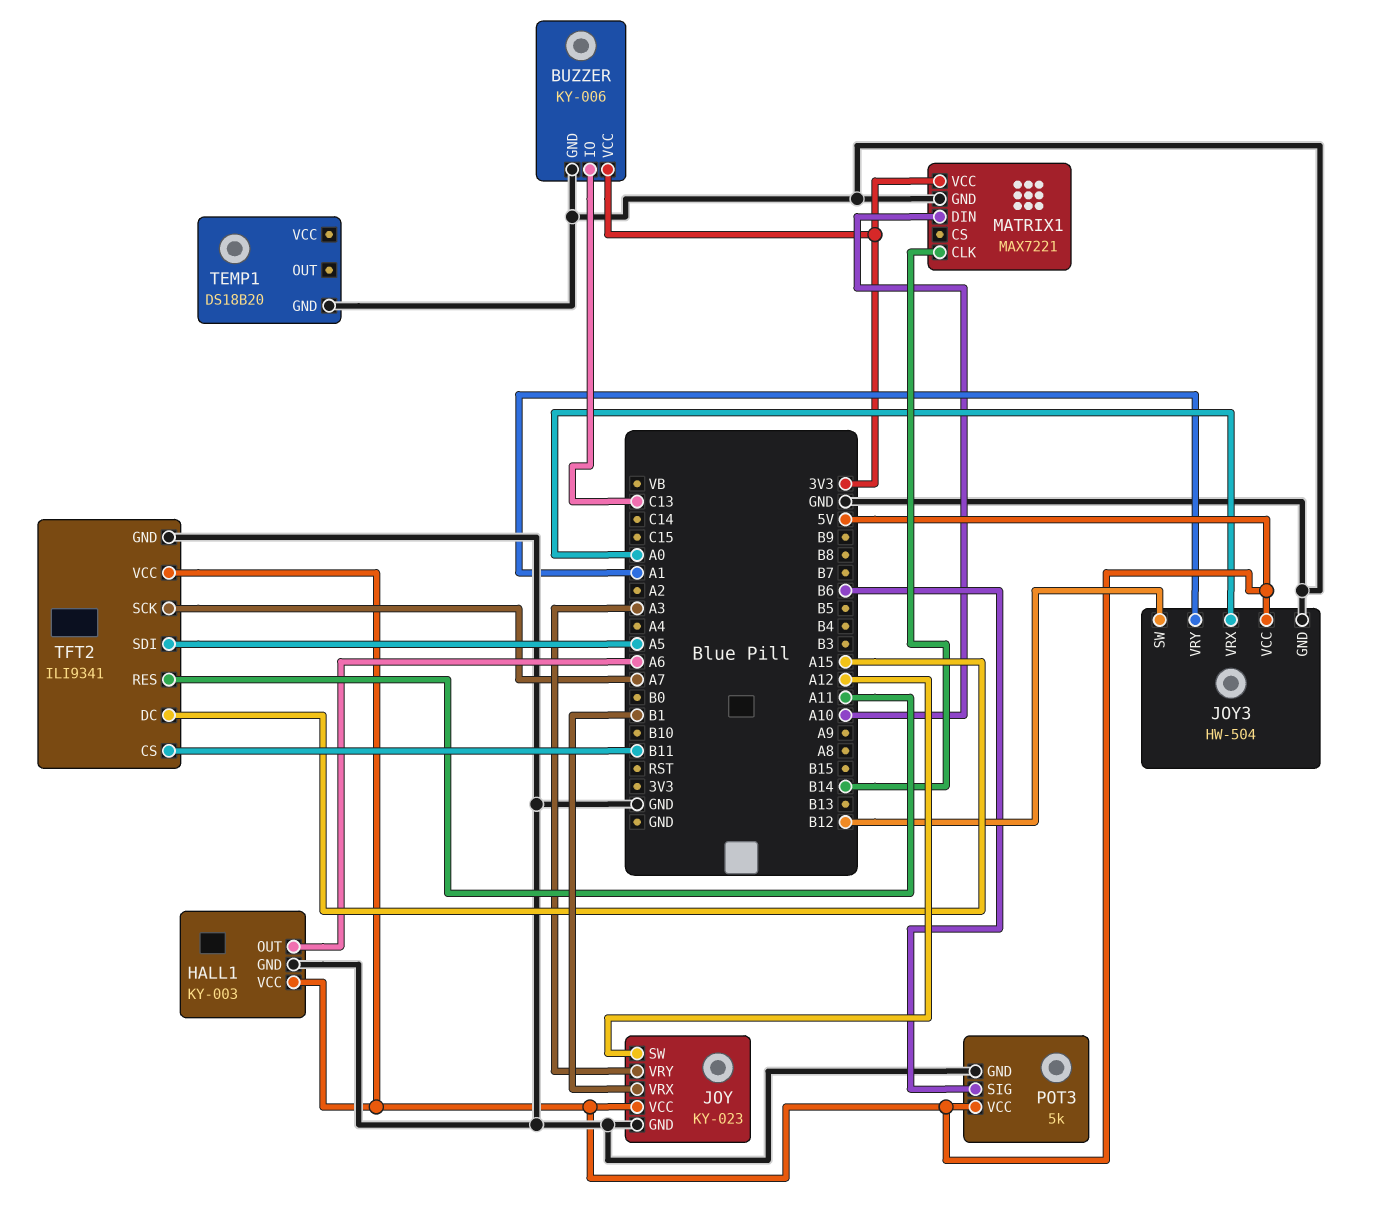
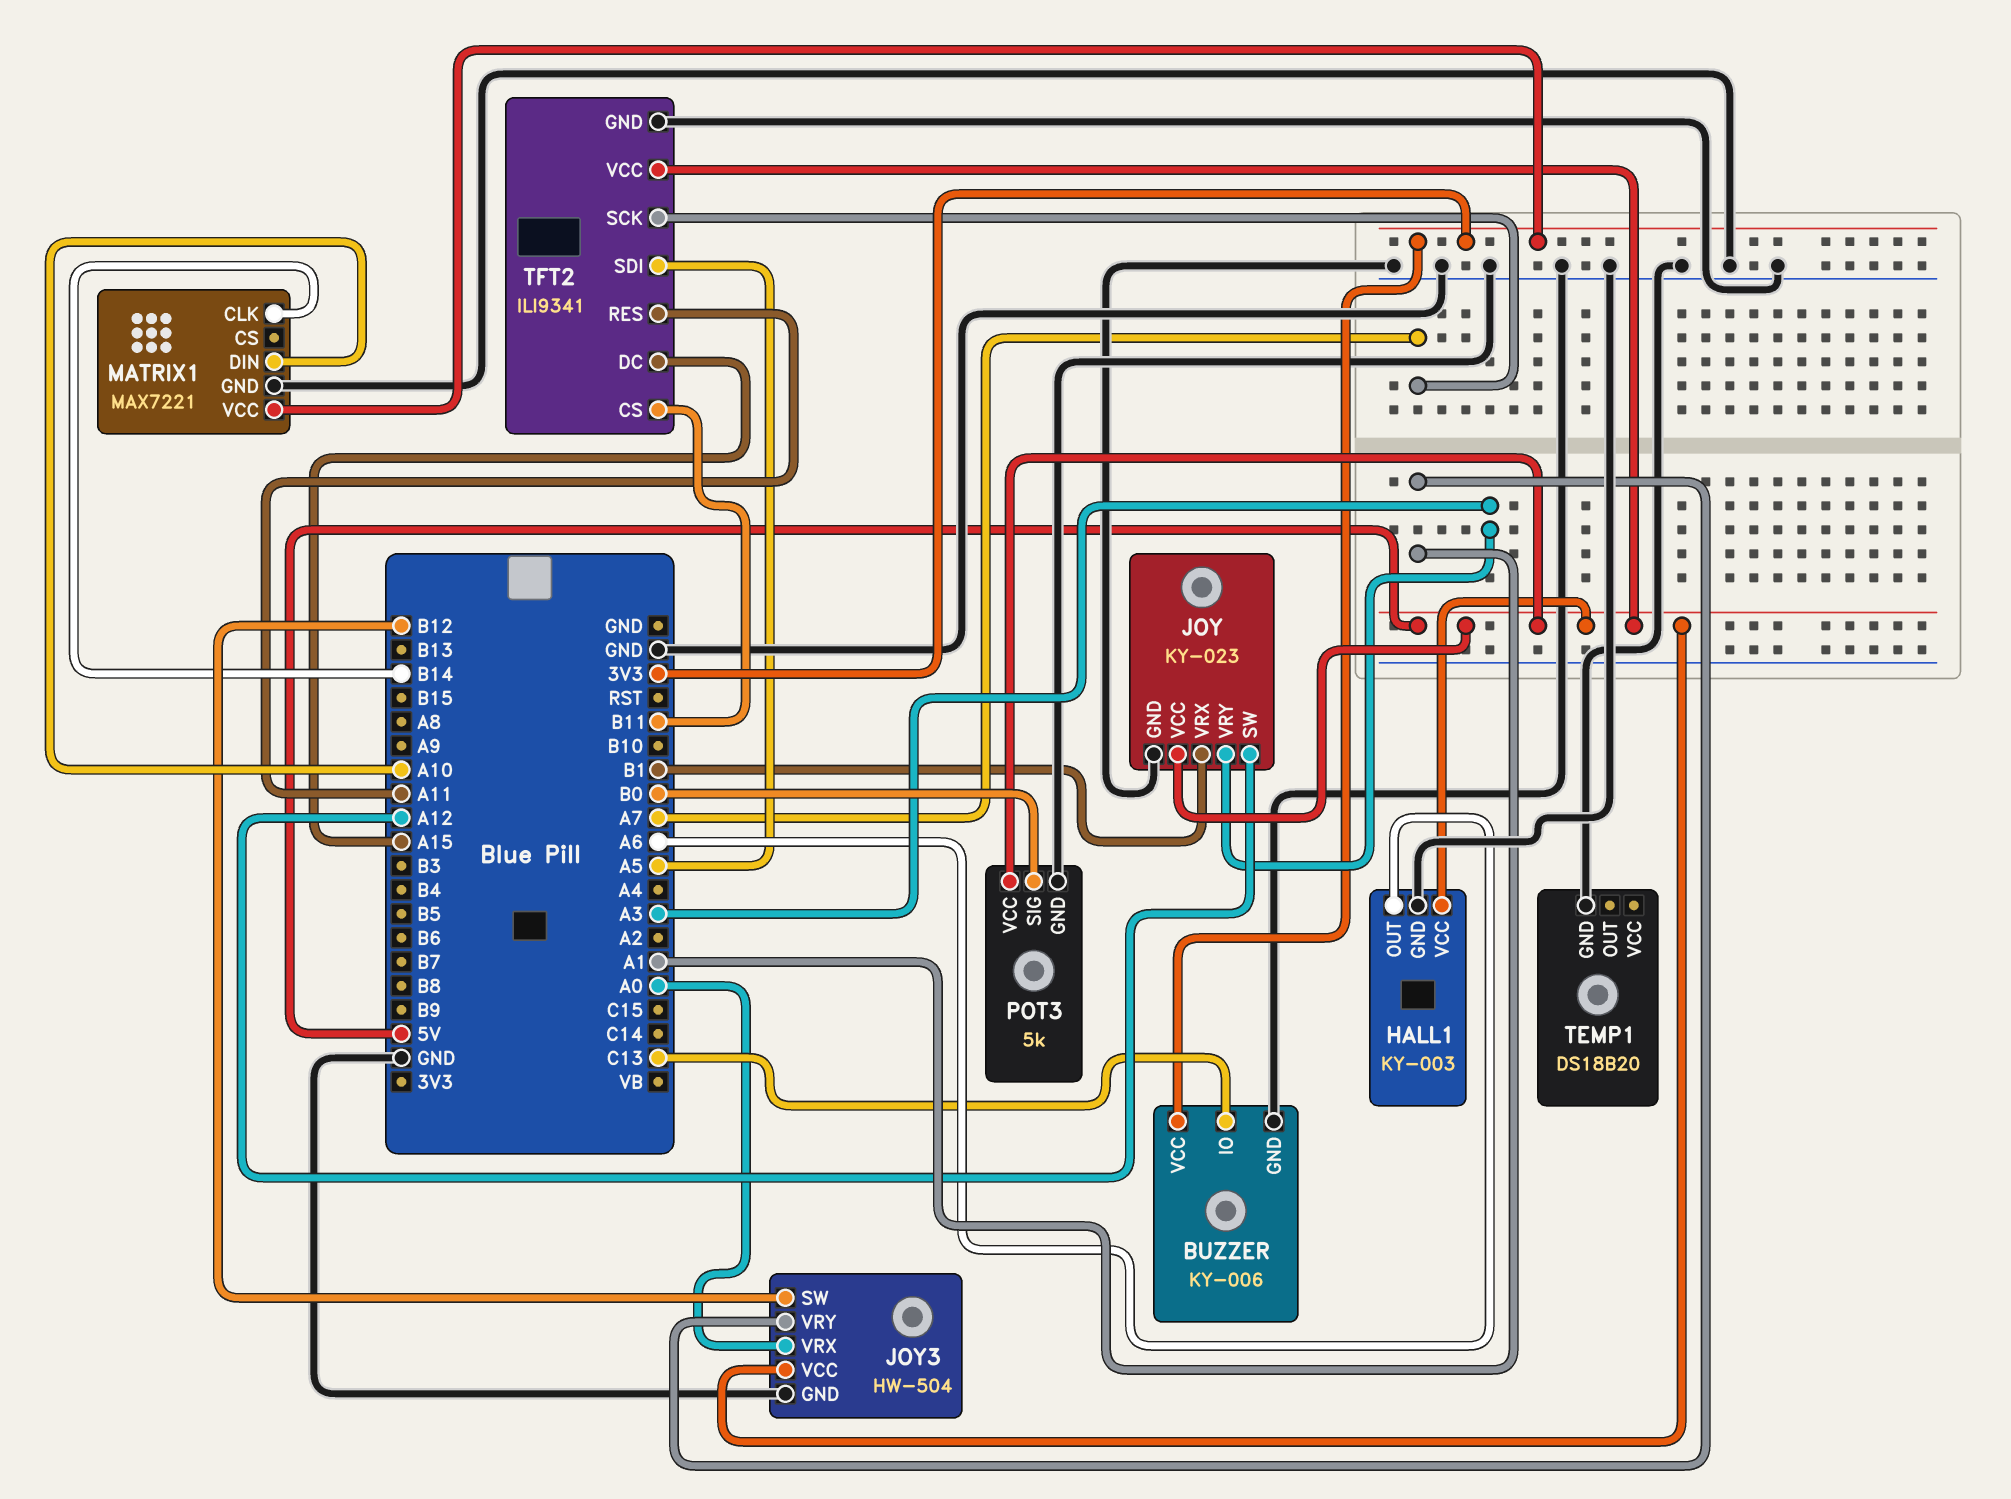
POT3 pin SIG: B6 -> B0

